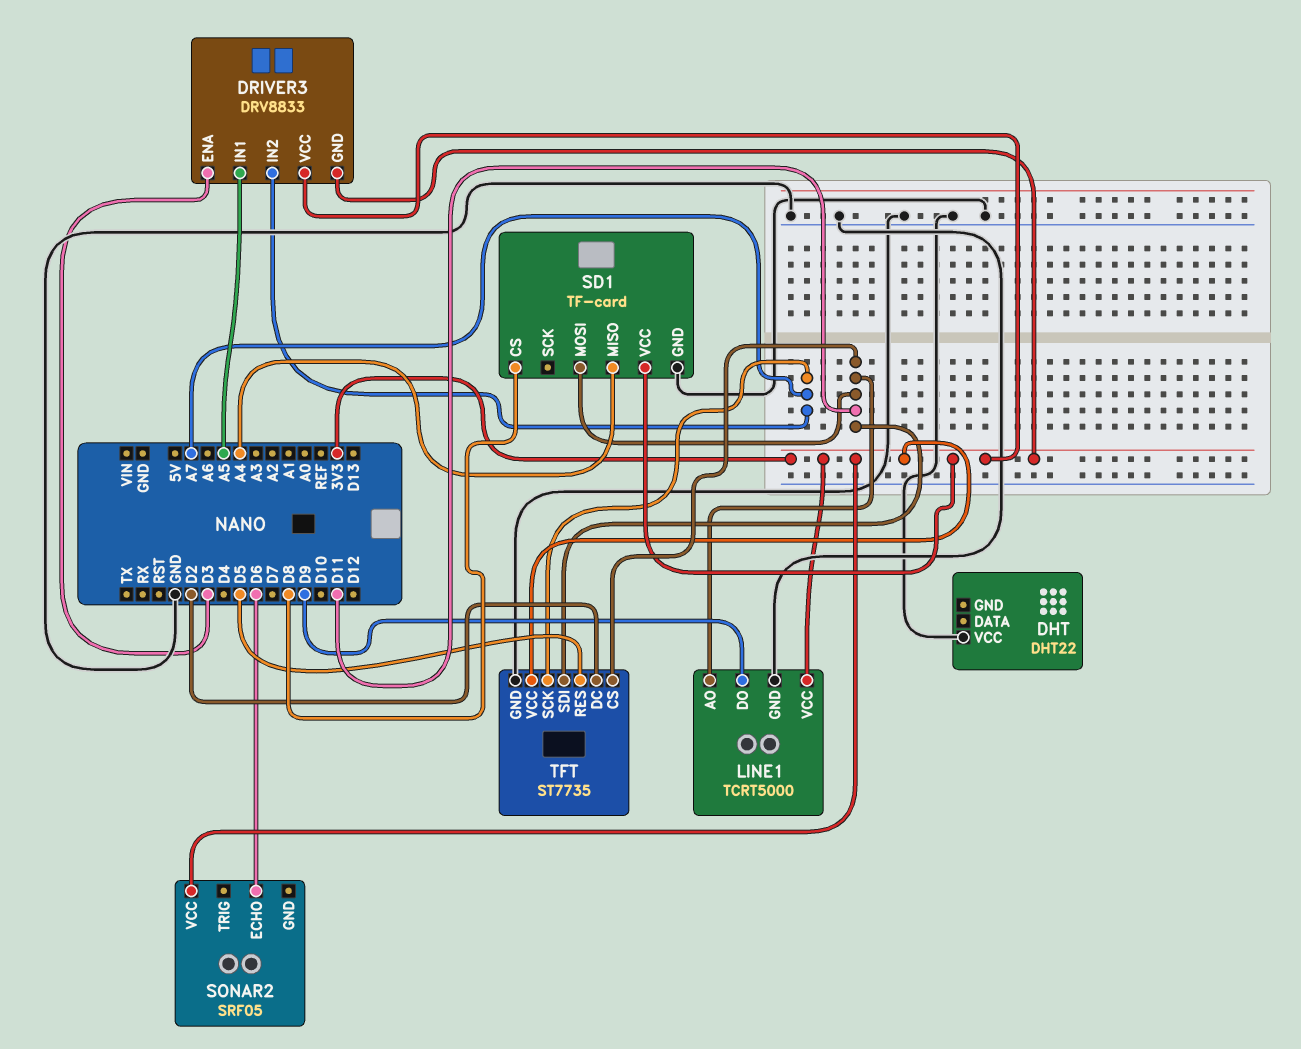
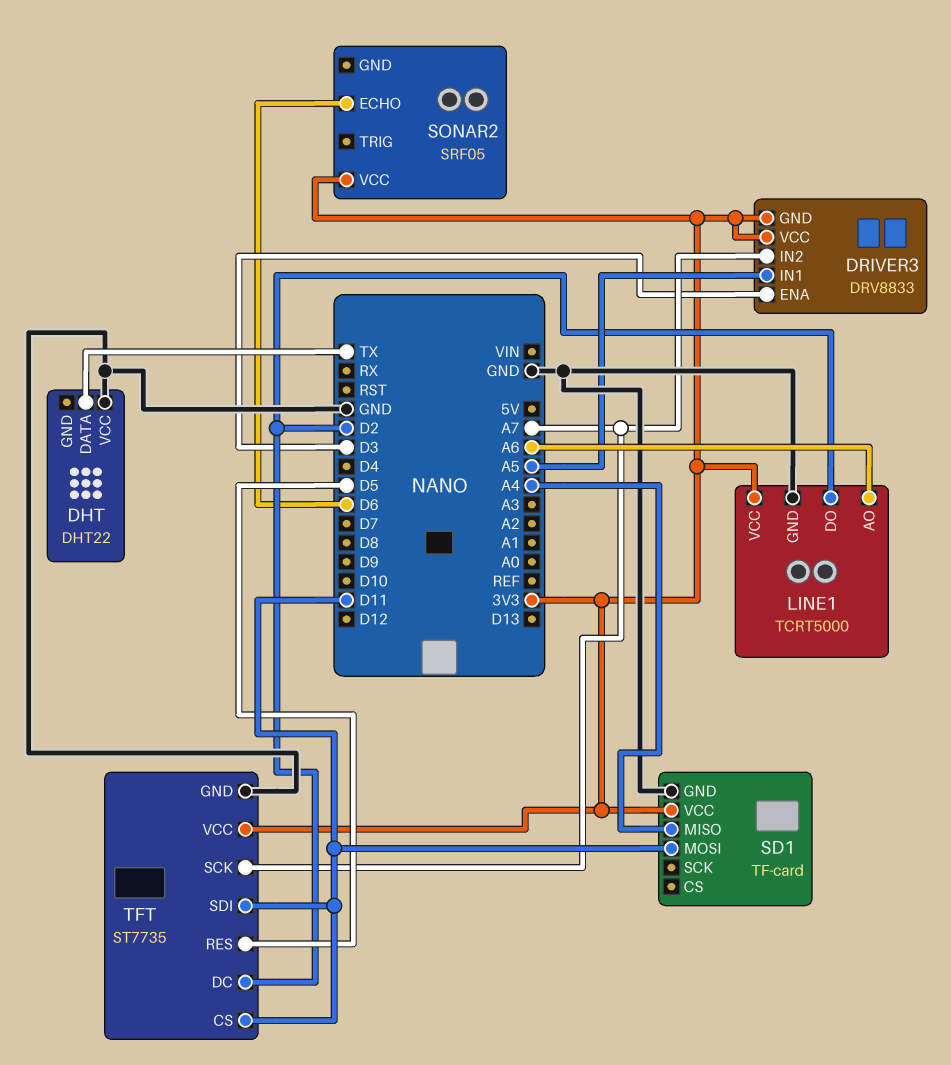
DHT pin DATA: none -> TX
LINE1 pin AO: D11 -> A6
LINE1 pin DO: D9 -> D2
SD1 pin CS: D8 -> none

